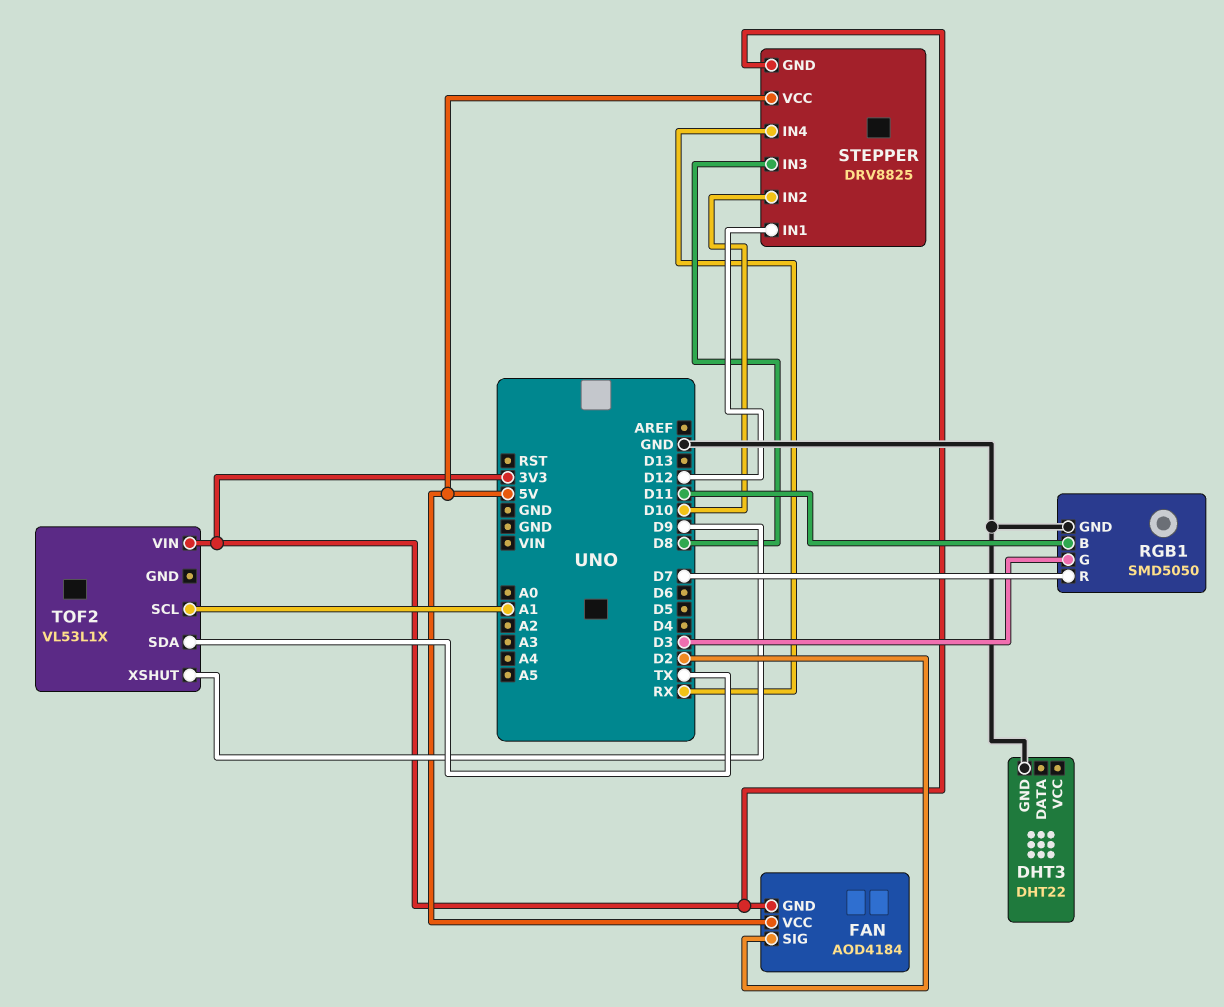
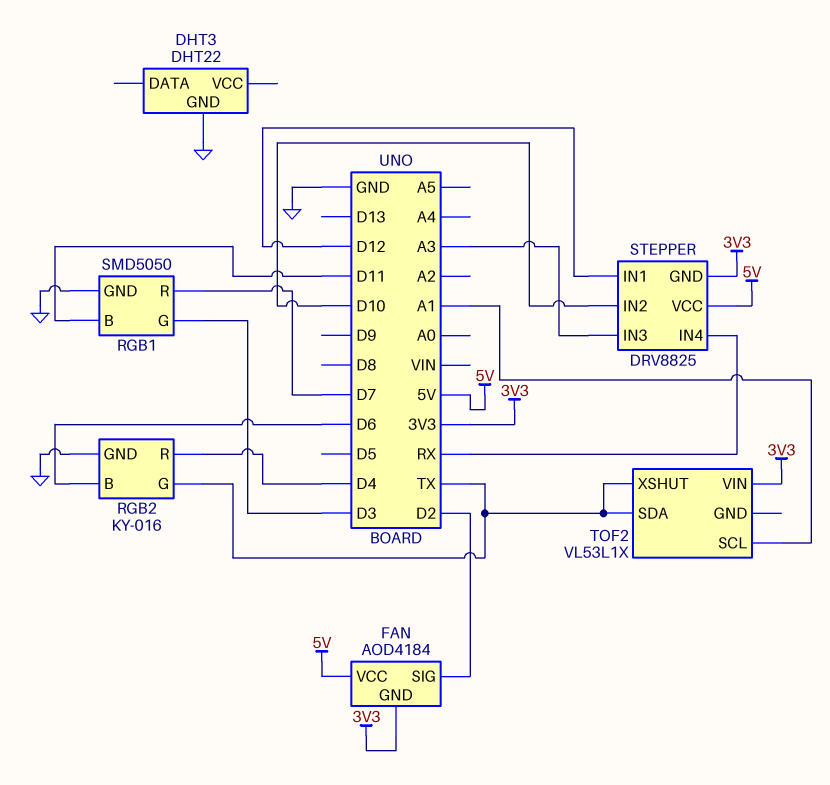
RGB2: none -> KY-016
RGB2 pin B: none -> D6
RGB2 pin G: none -> TX
RGB2 pin GND: none -> GND
RGB2 pin R: none -> D4
STEPPER pin IN3: D8 -> A3
TOF2 pin XSHUT: D9 -> TX

